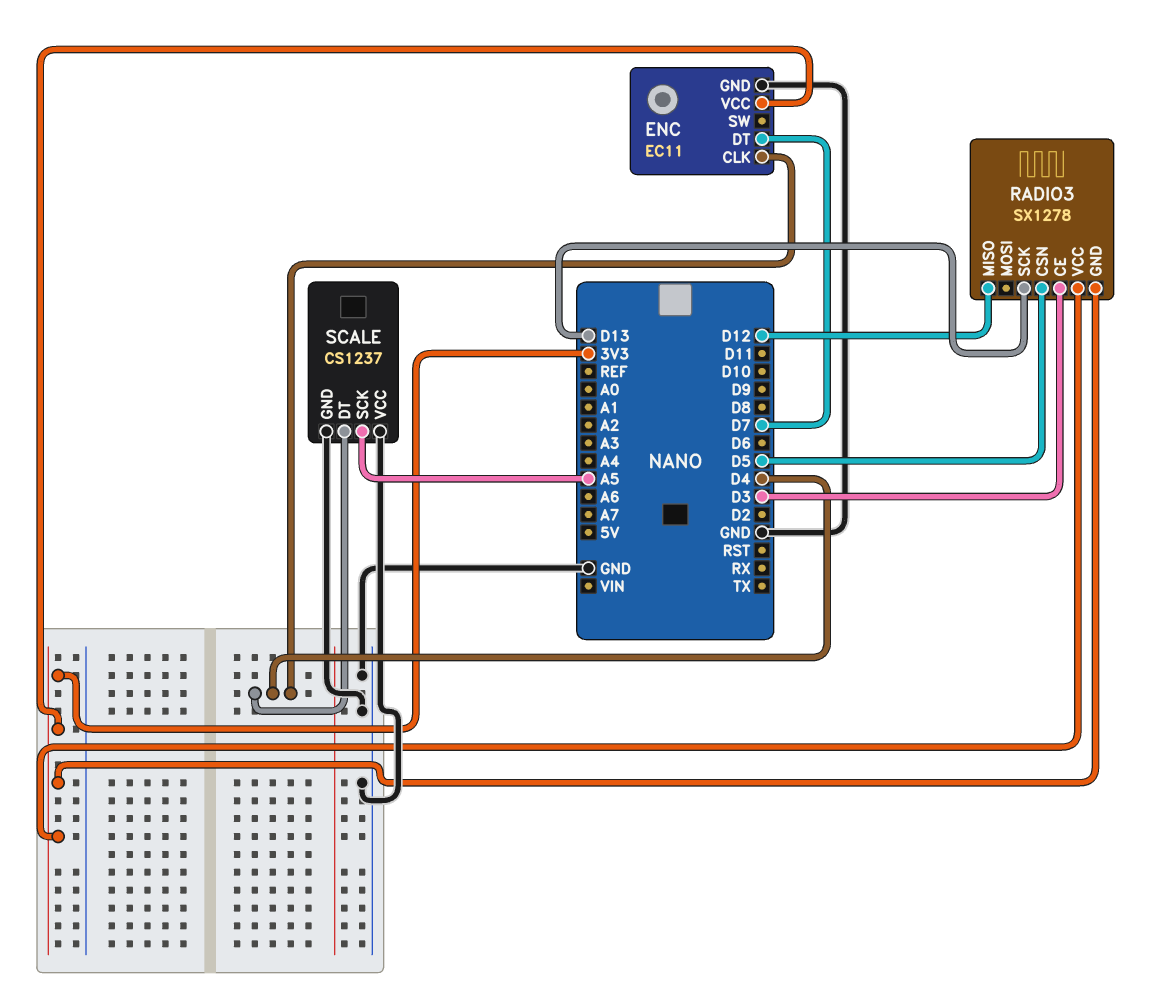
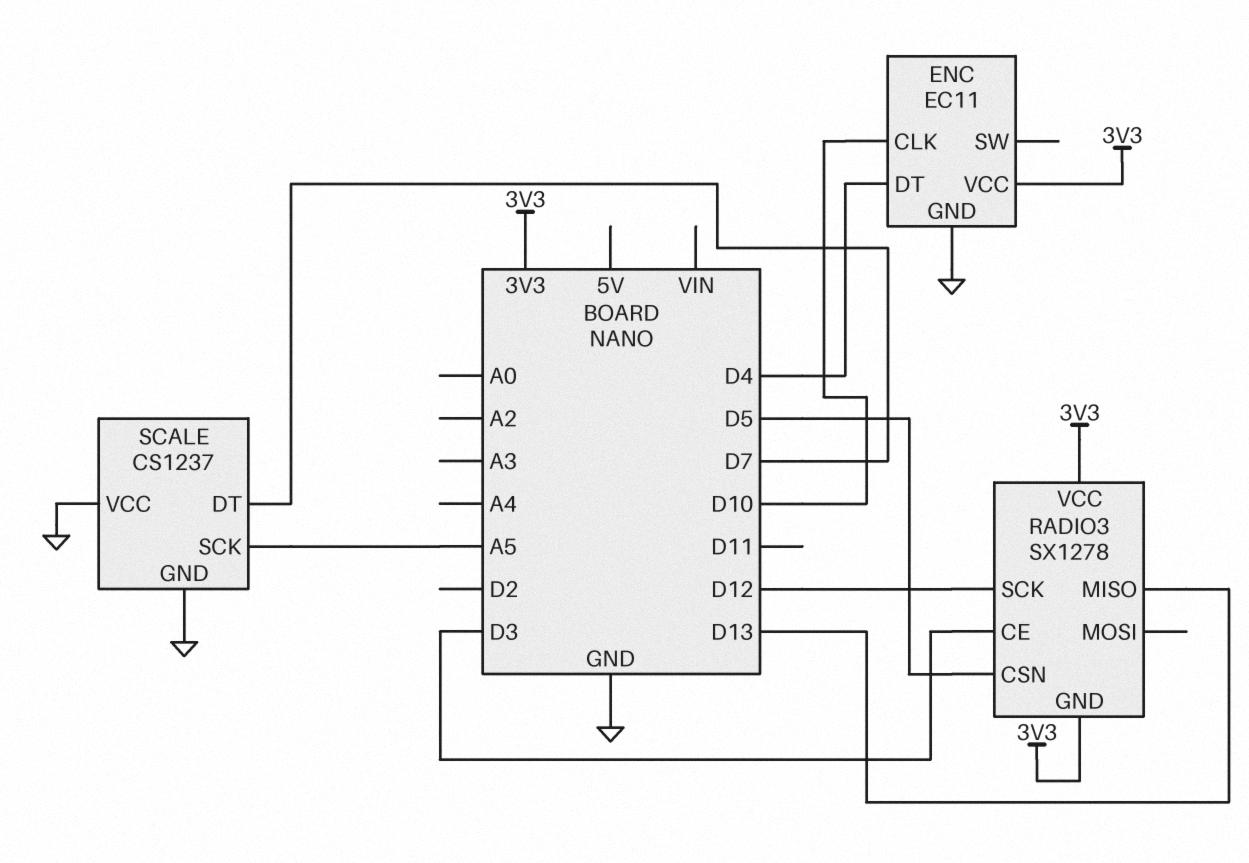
ENC pin CLK: D4 -> D10
ENC pin DT: D7 -> D4
RADIO3 pin MISO: D12 -> D13
RADIO3 pin SCK: D13 -> D12
SCALE pin DT: D4 -> D7

